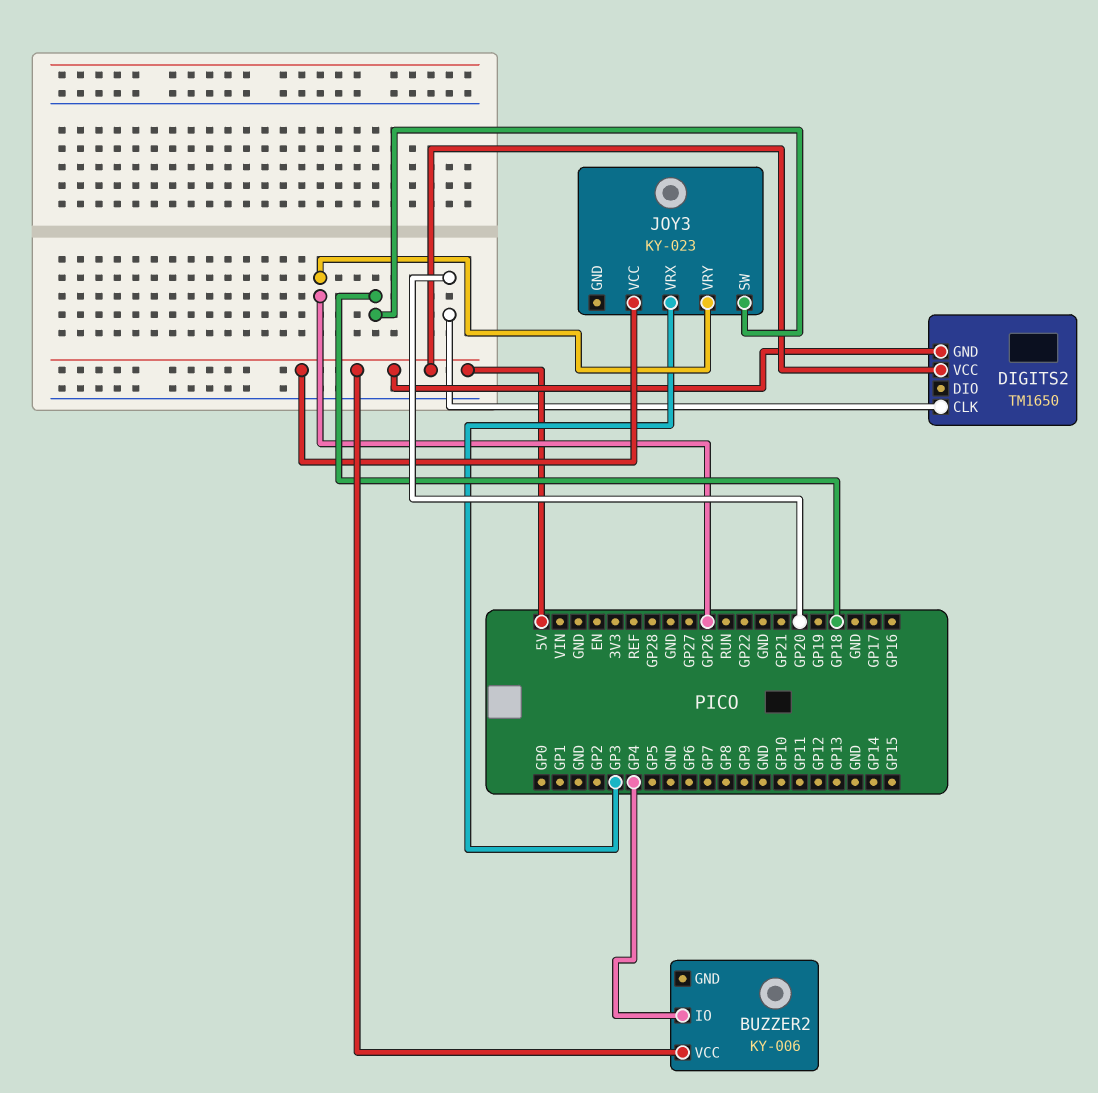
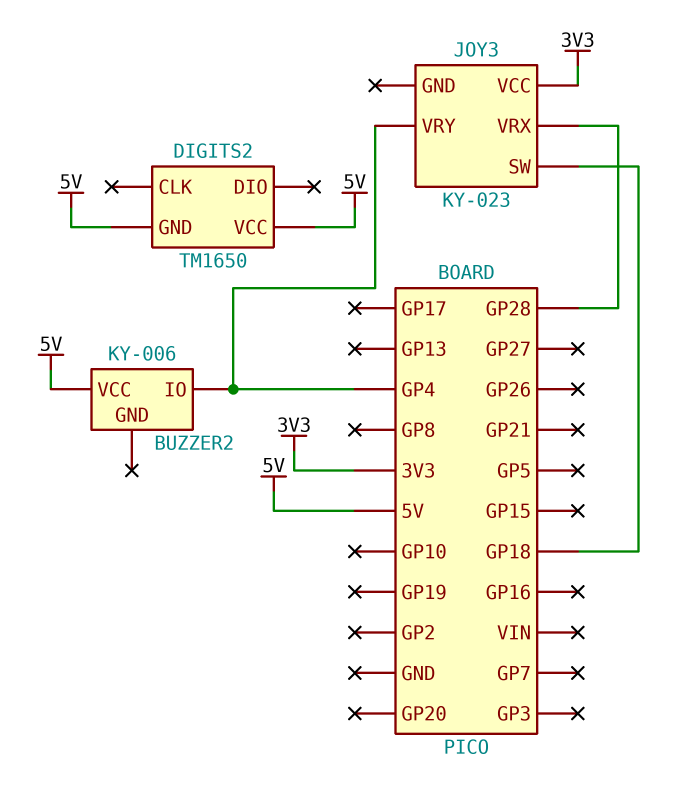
DIGITS2 pin CLK: GP20 -> none
JOY3 pin VCC: 5V -> 3V3
JOY3 pin VRX: GP3 -> GP28
JOY3 pin VRY: GP26 -> GP4

